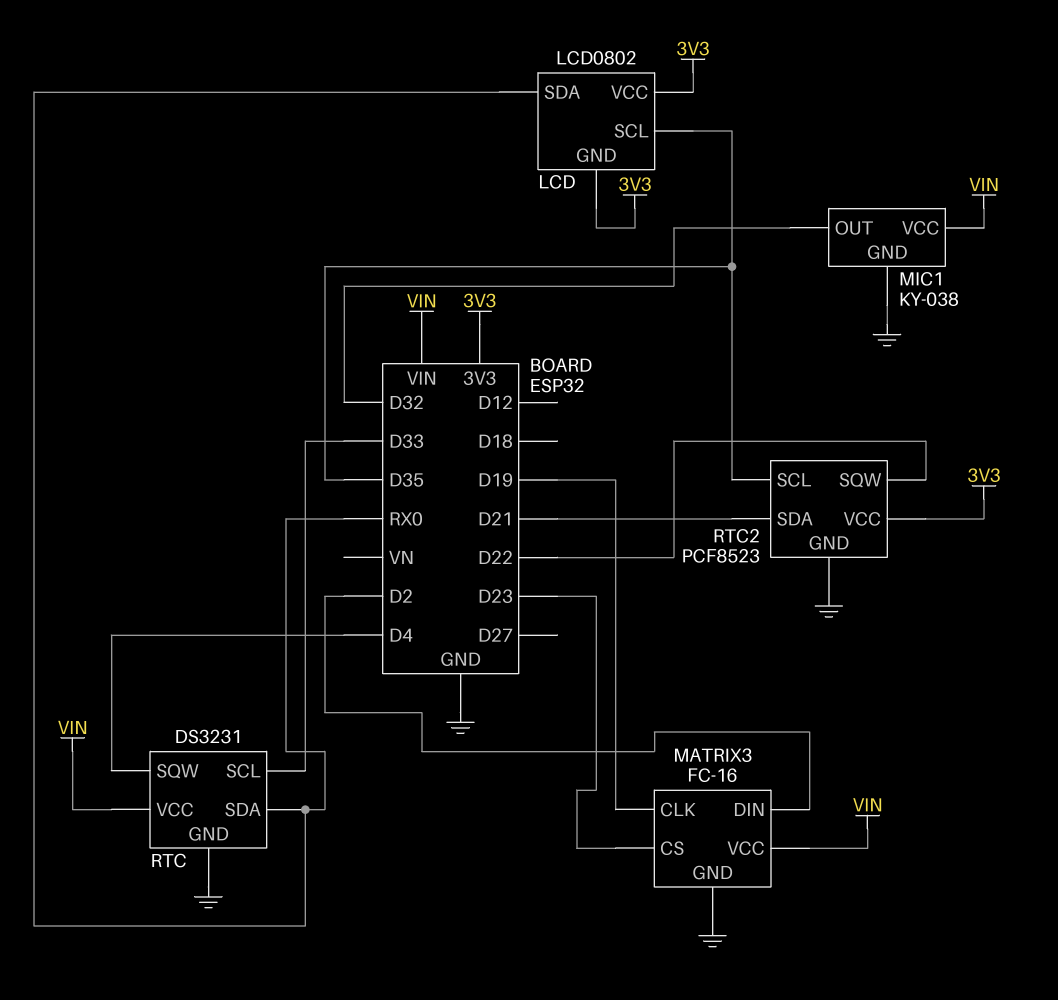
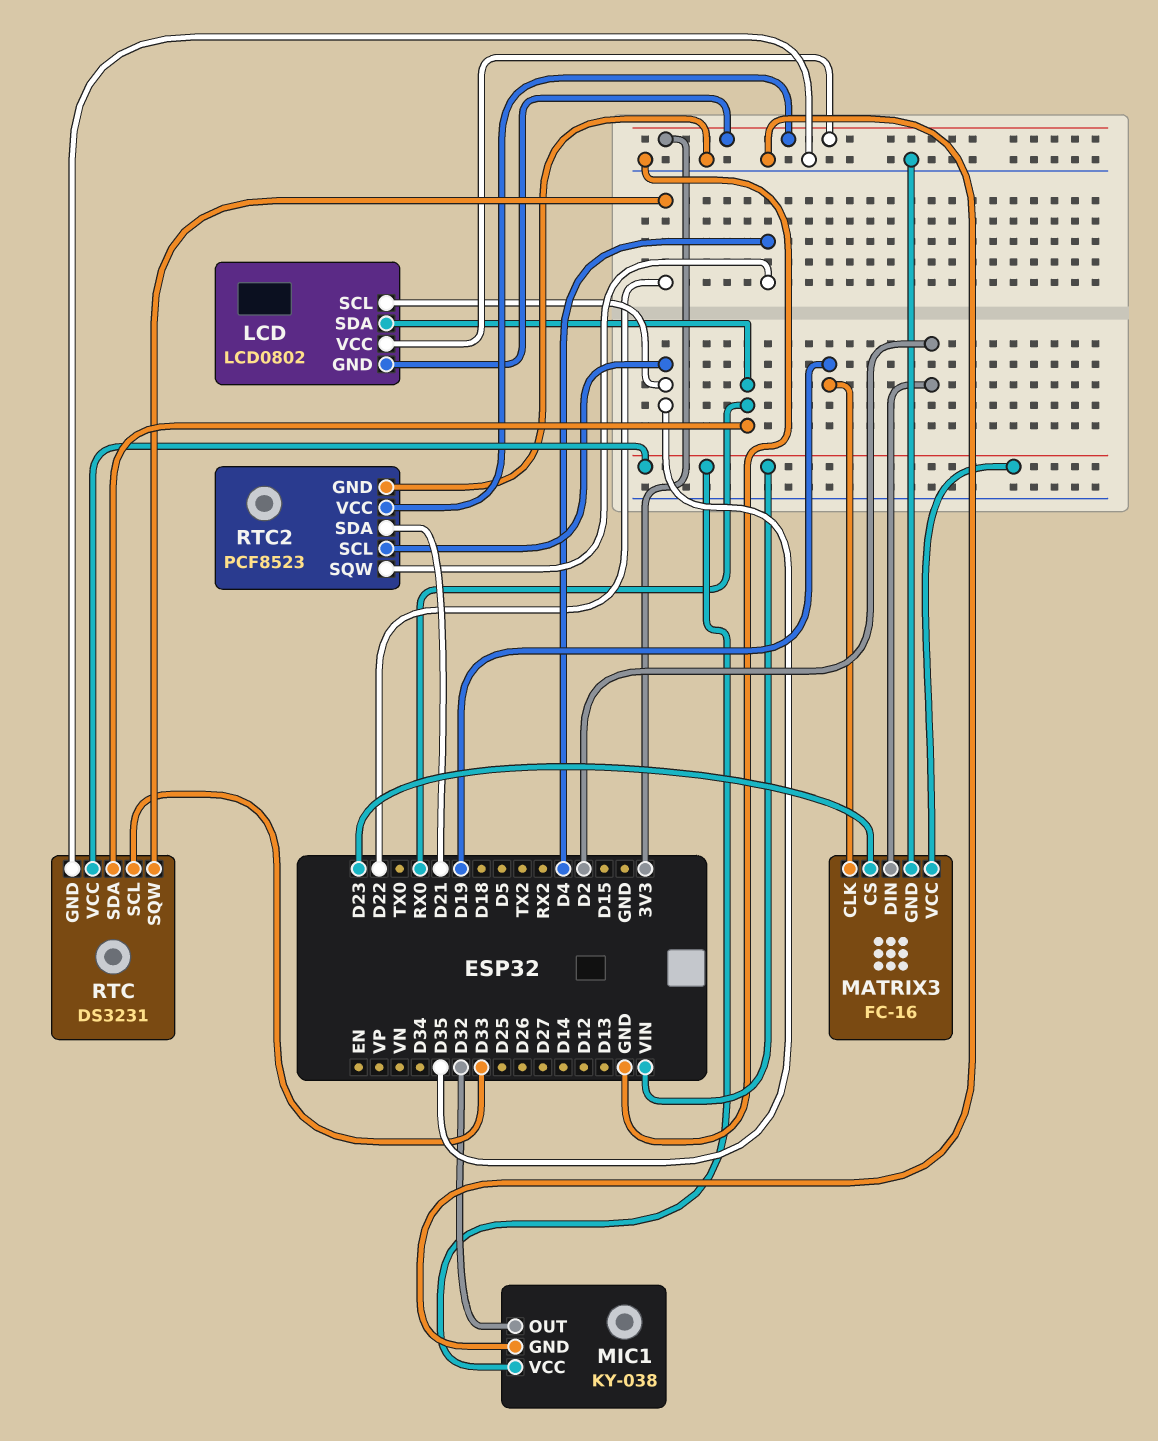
RTC pin SQW: D4 -> D22
RTC2 pin SQW: D22 -> D4

